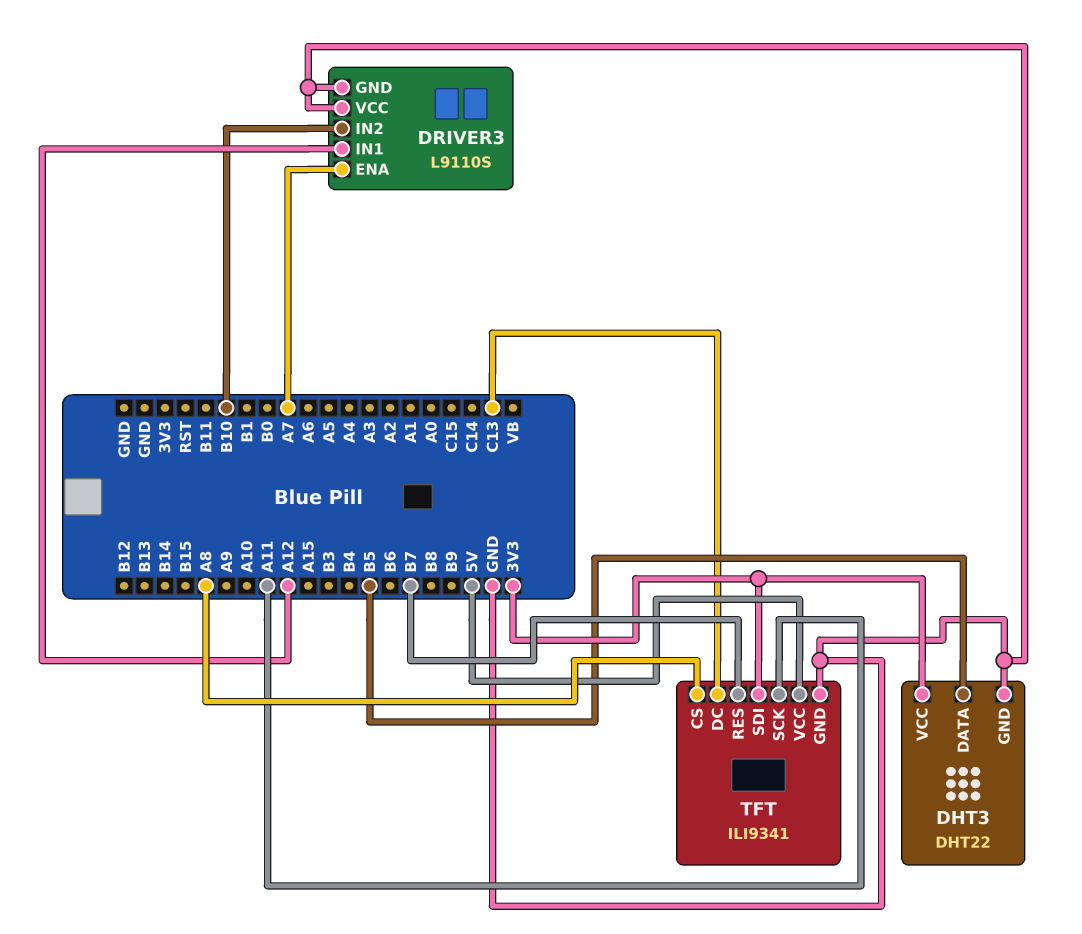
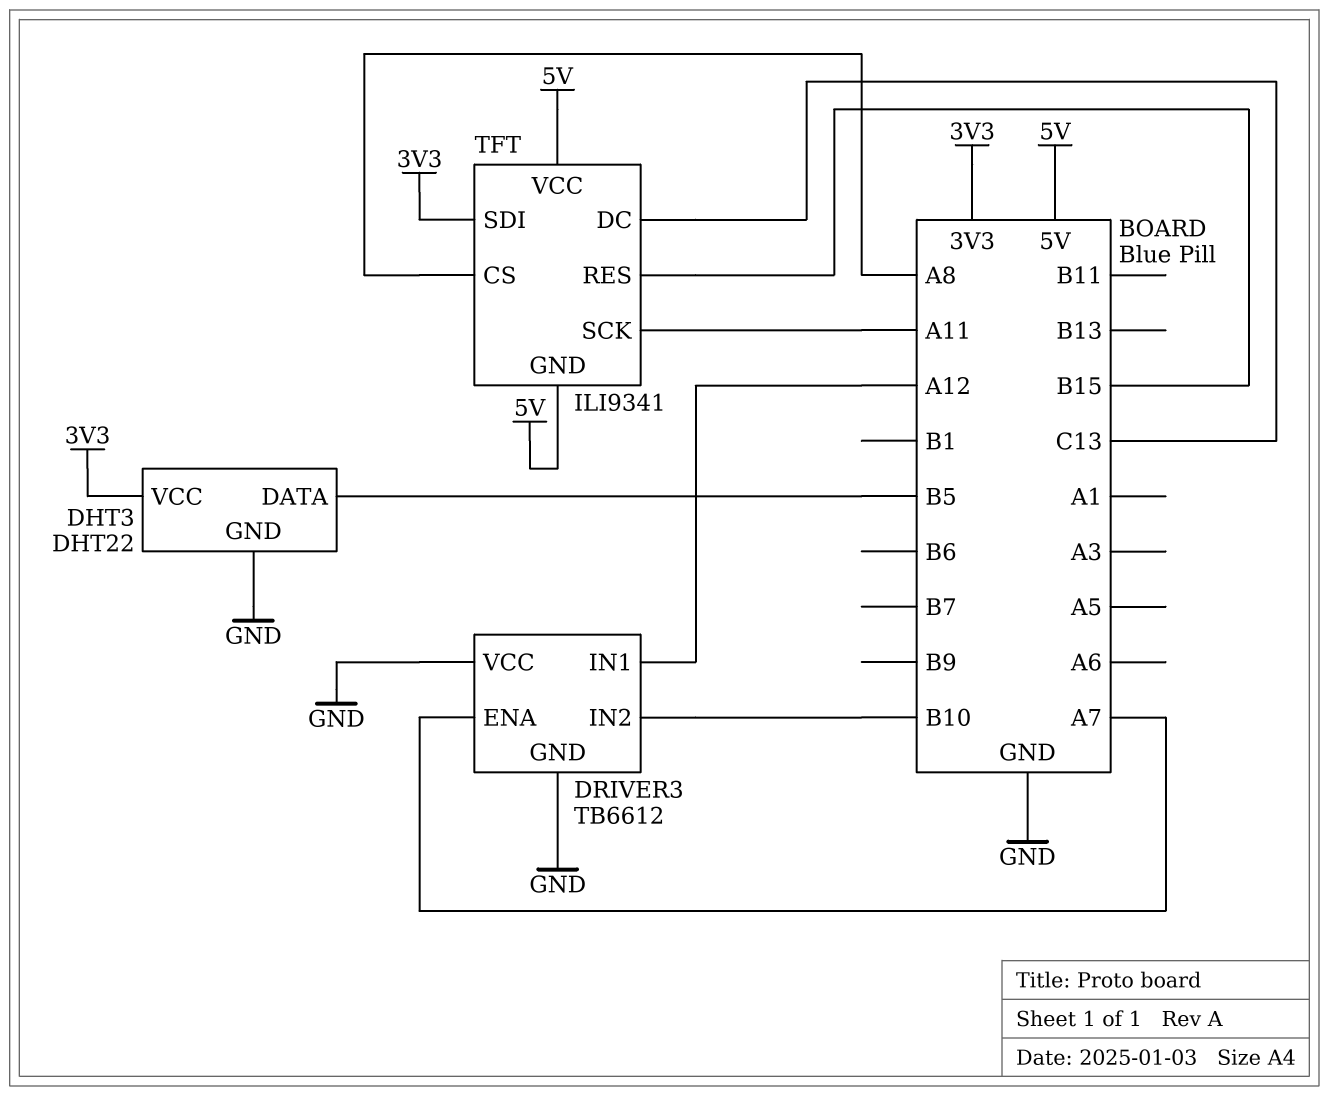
DRIVER3: L9110S -> TB6612
TFT pin GND: GND -> 5V
TFT pin RES: B7 -> B15

